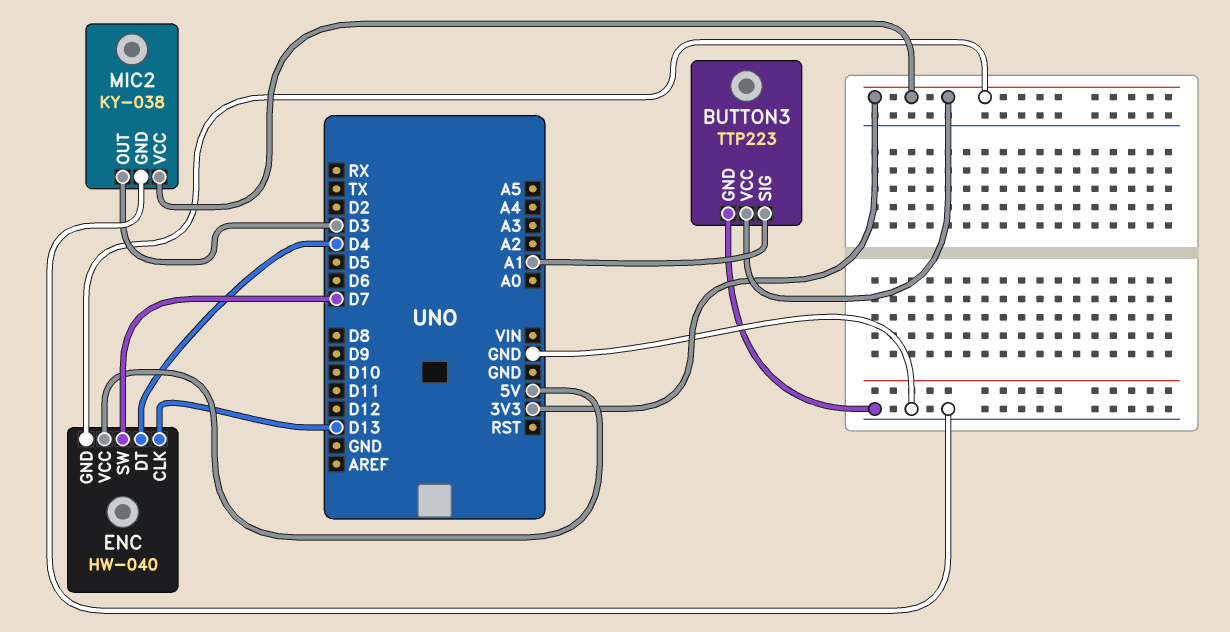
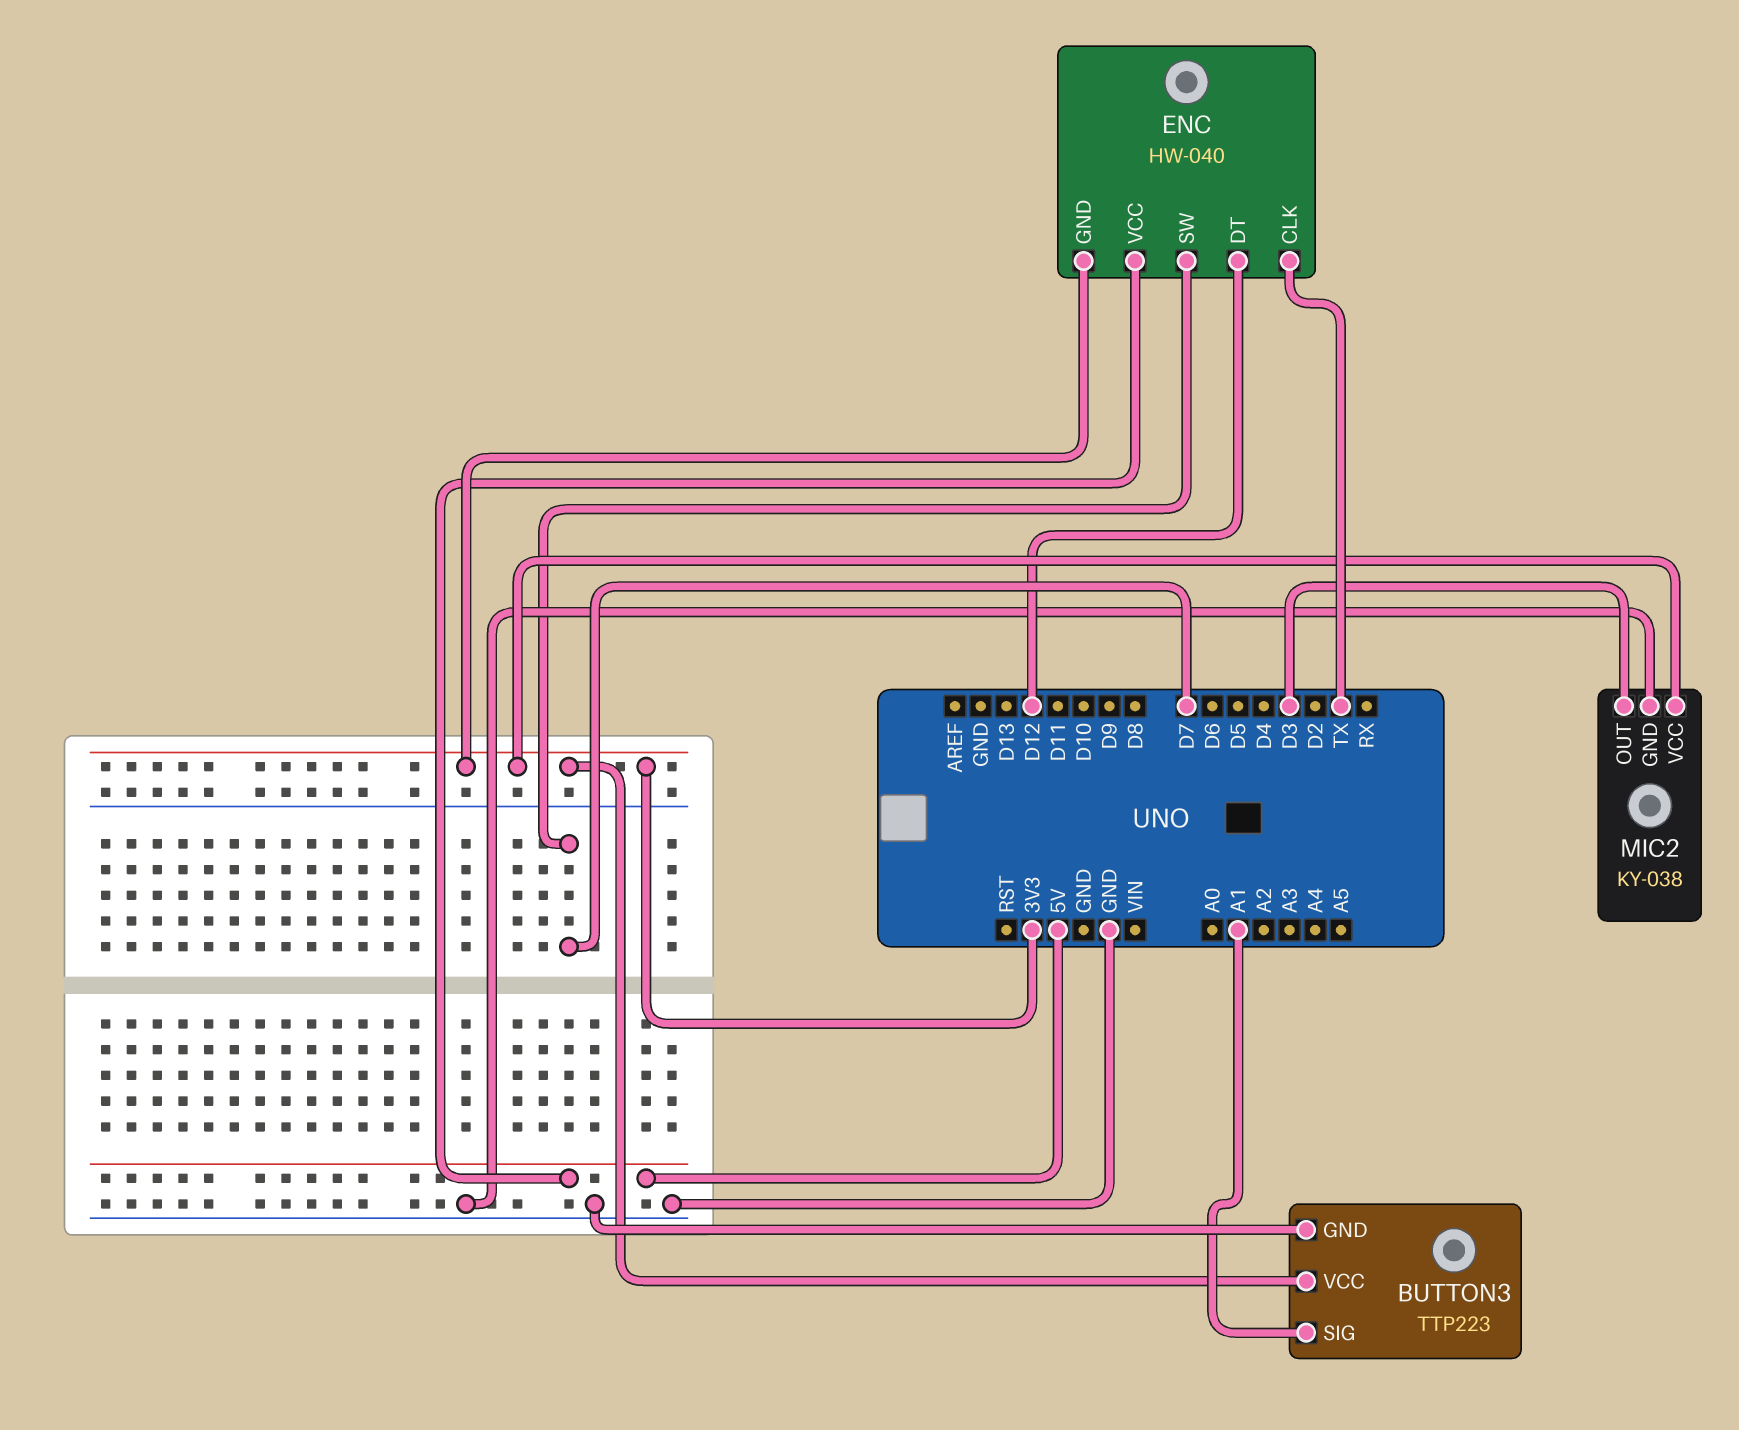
ENC pin CLK: D13 -> TX
ENC pin DT: D4 -> D12

